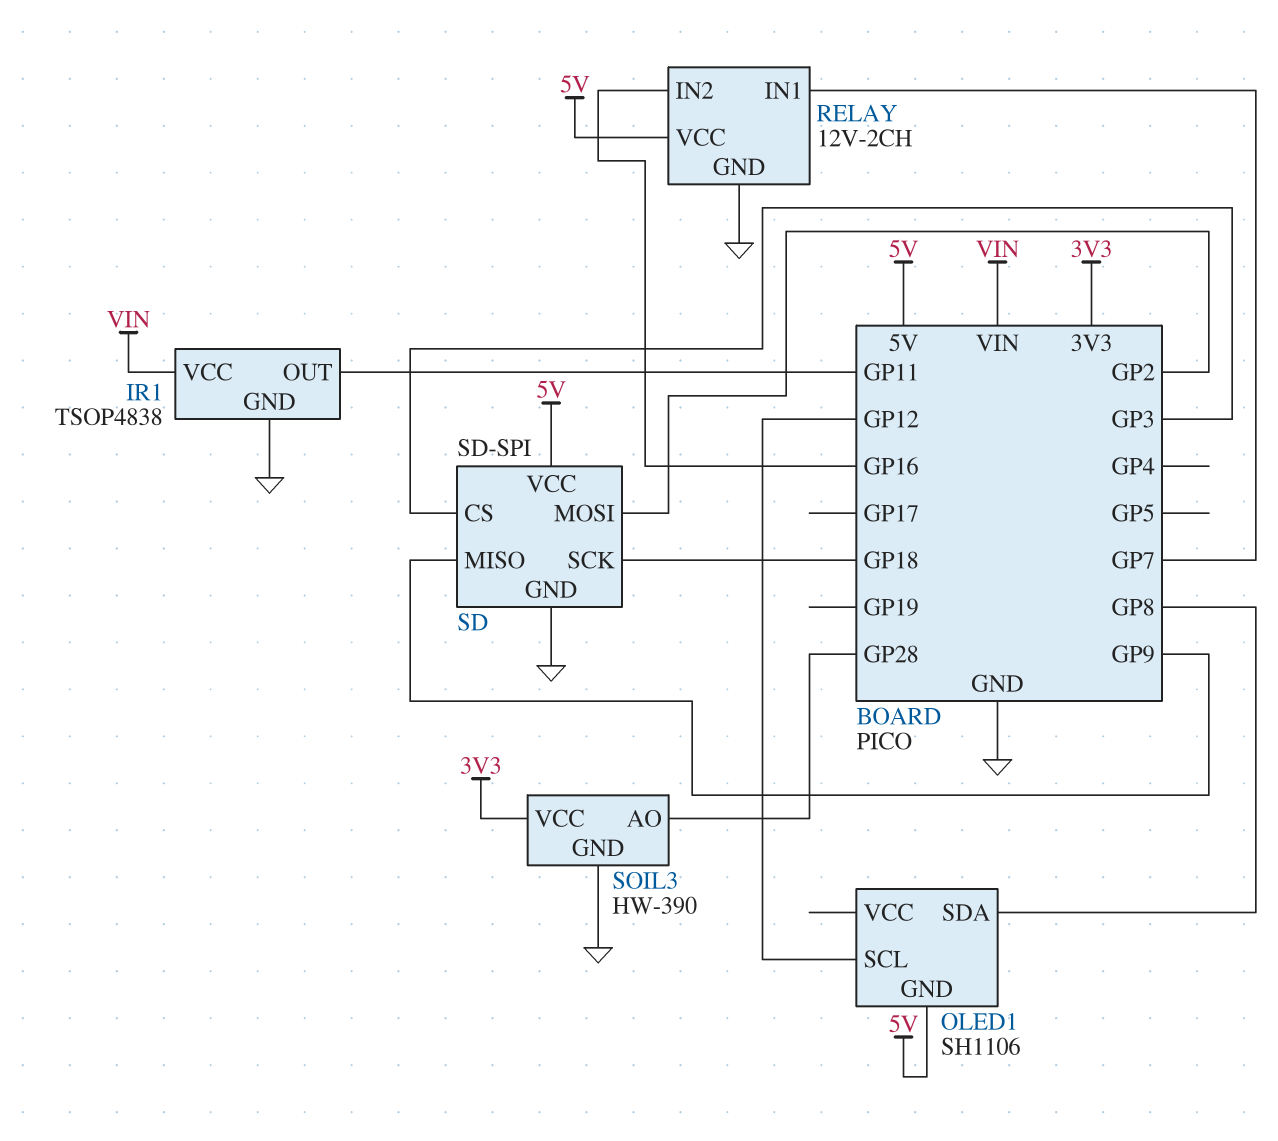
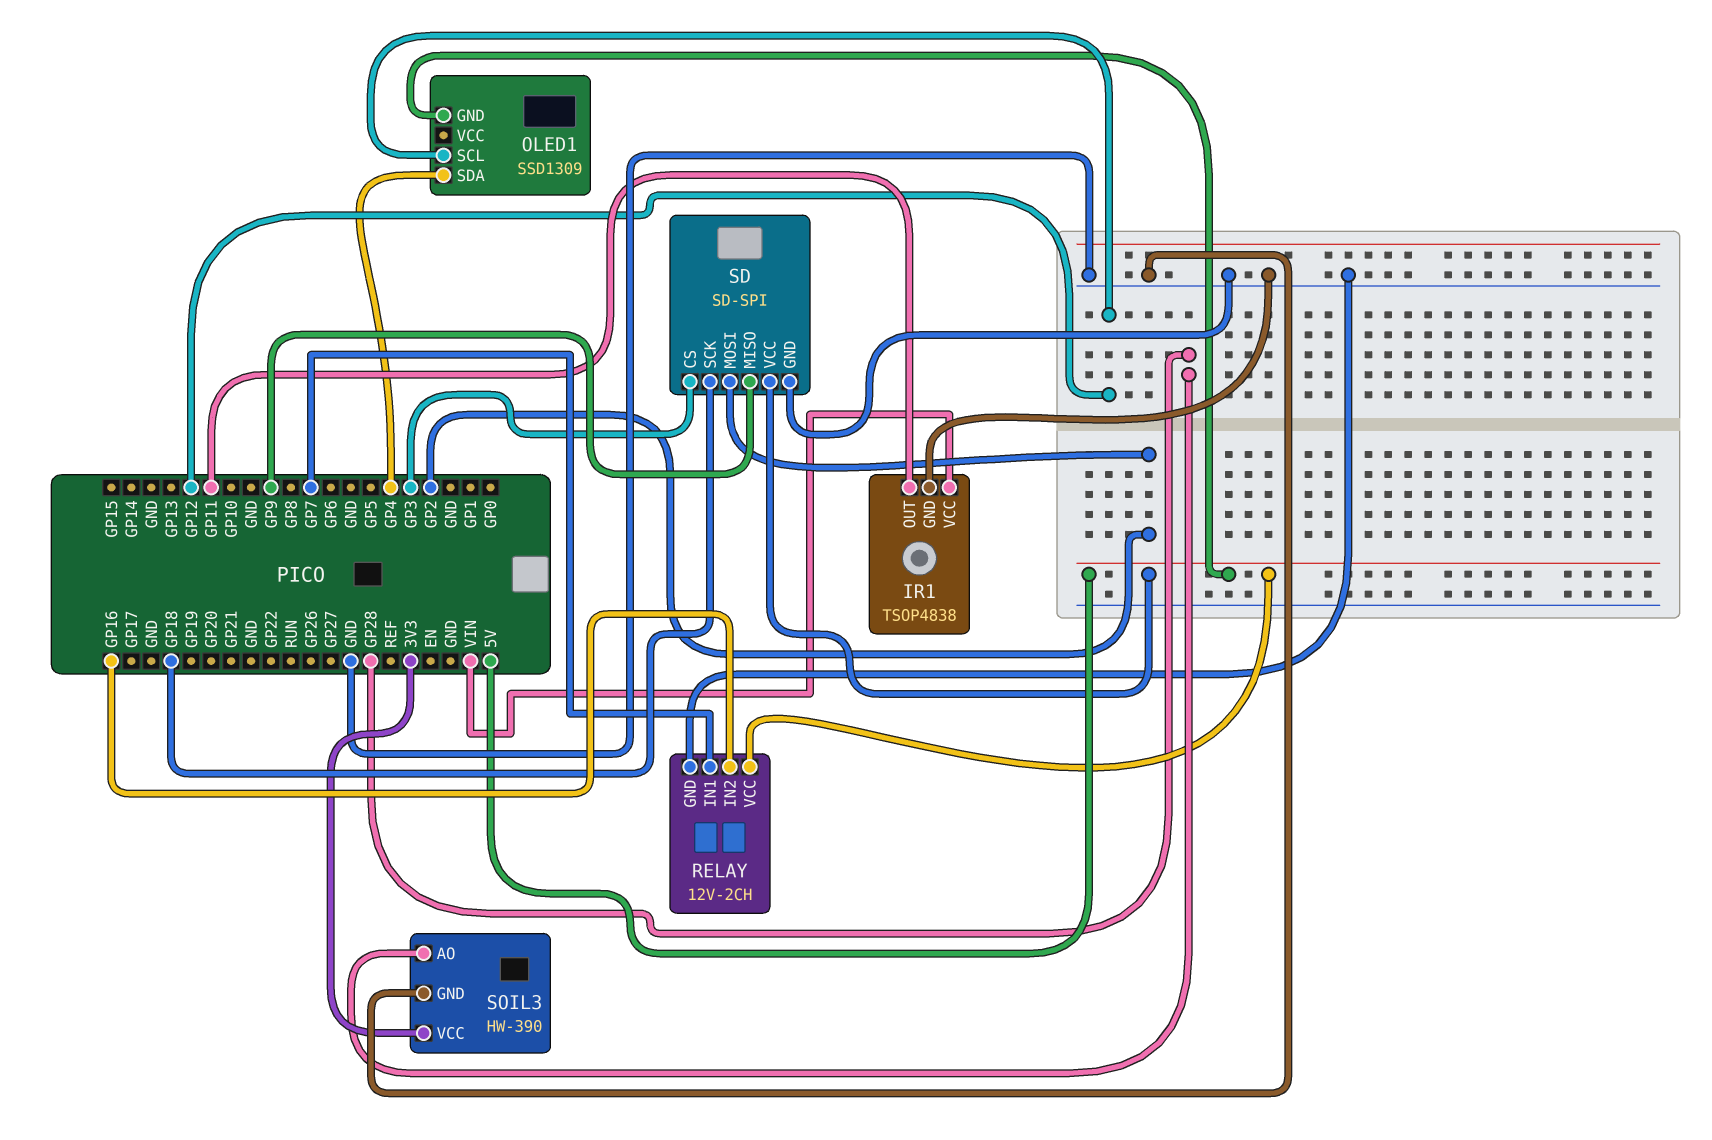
OLED1: SH1106 -> SSD1309
OLED1 pin SDA: GP8 -> GP4

